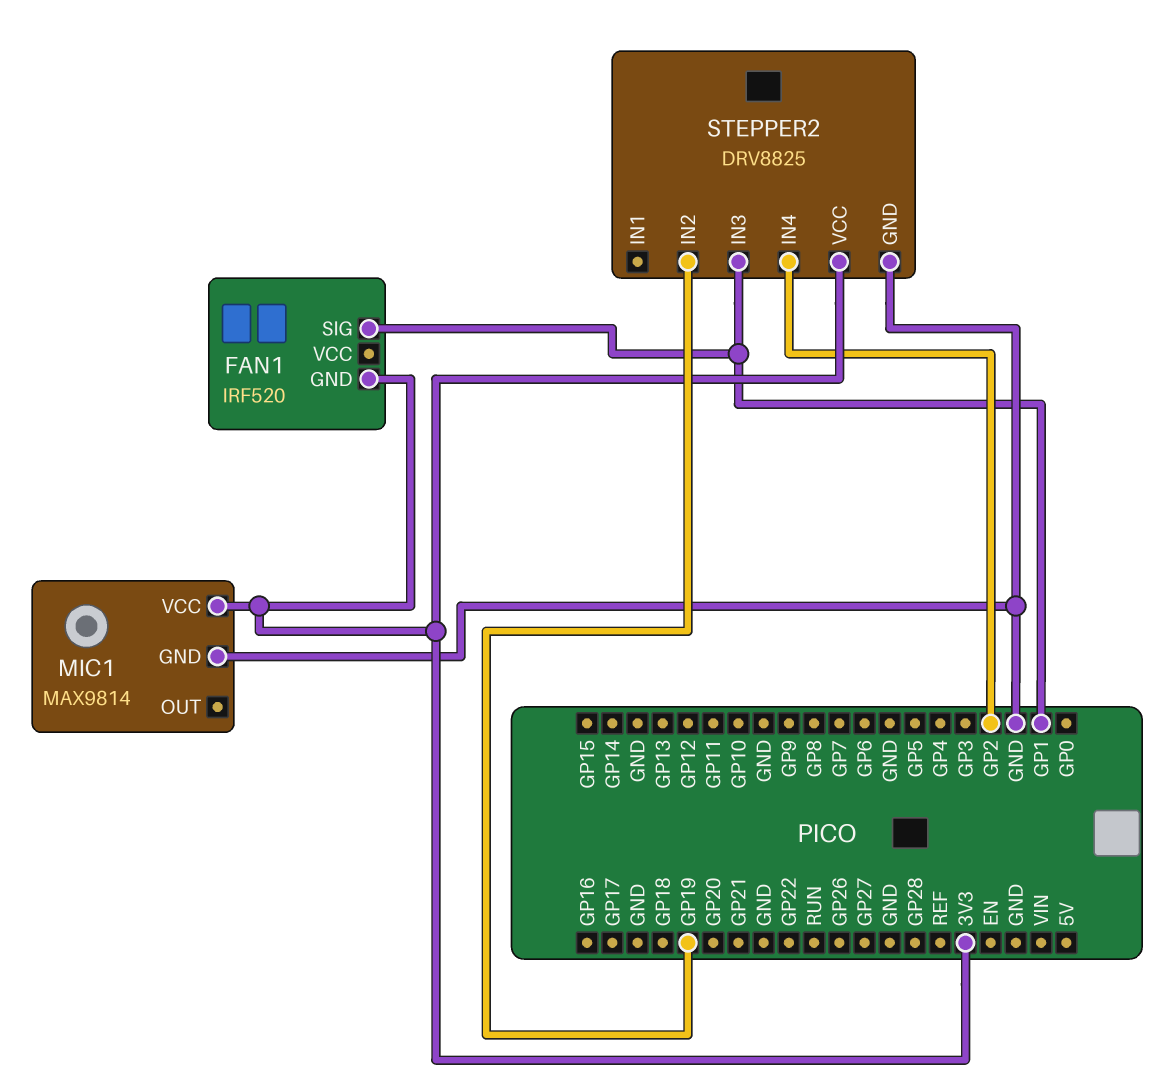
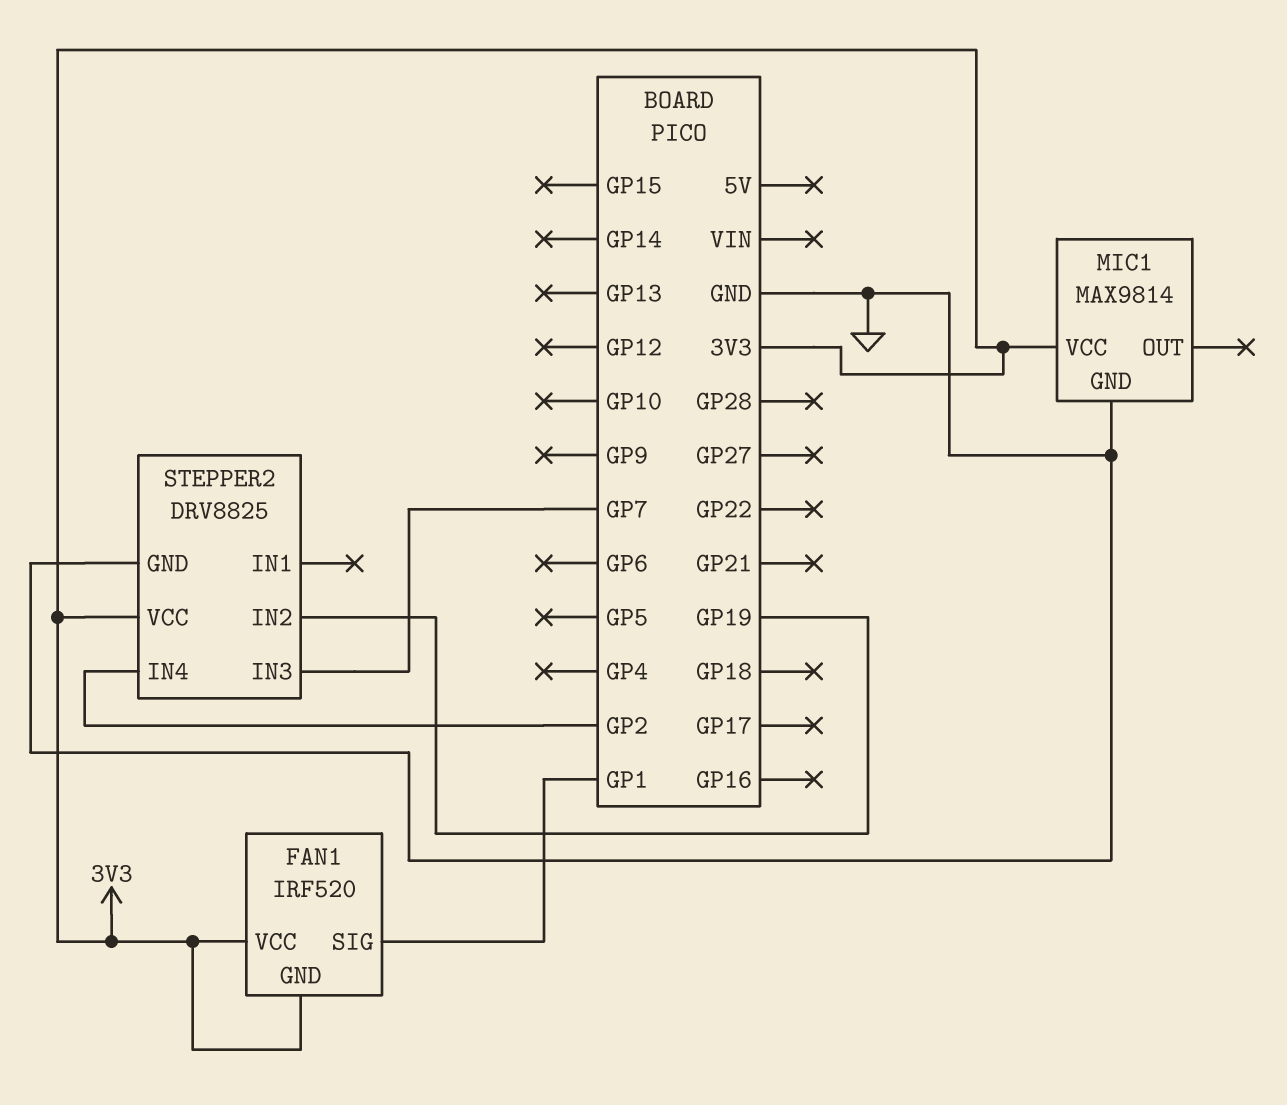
FAN1 pin VCC: none -> 3V3
STEPPER2 pin IN3: GP1 -> GP7

